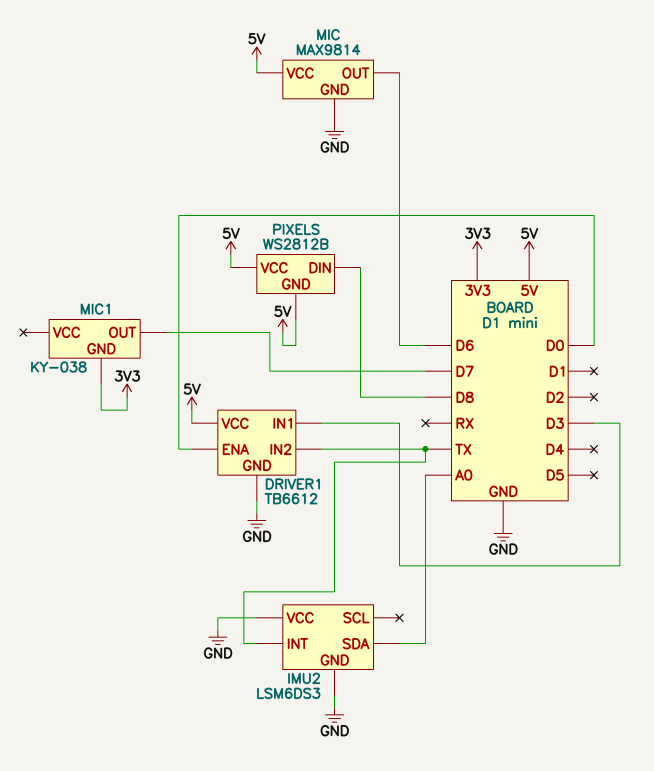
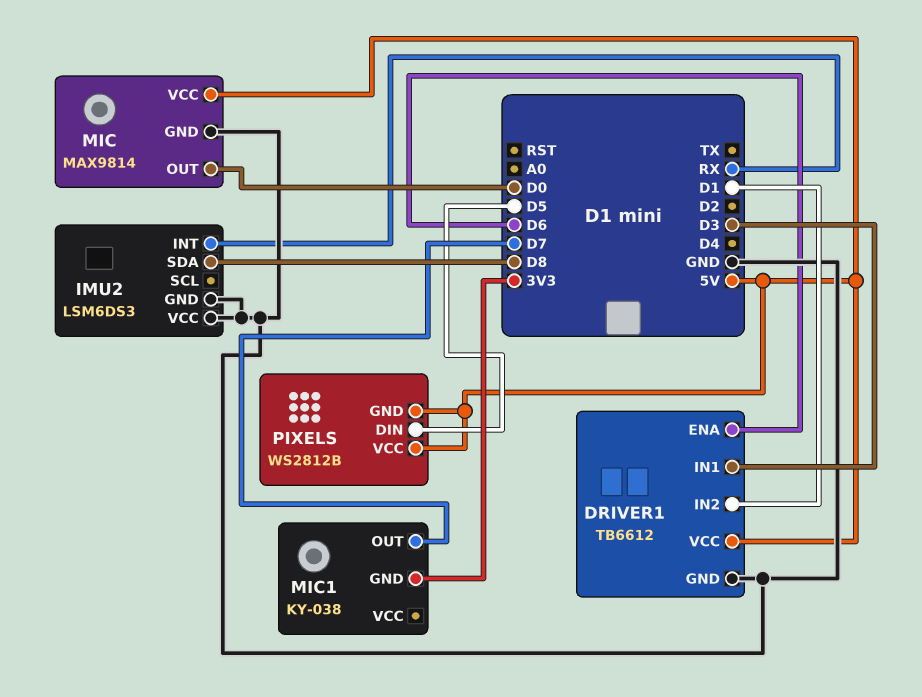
DRIVER1 pin ENA: D0 -> D6
DRIVER1 pin IN2: TX -> D1
IMU2 pin INT: TX -> RX
IMU2 pin SDA: A0 -> D8
MIC pin OUT: D6 -> D0
PIXELS pin DIN: D8 -> D5

